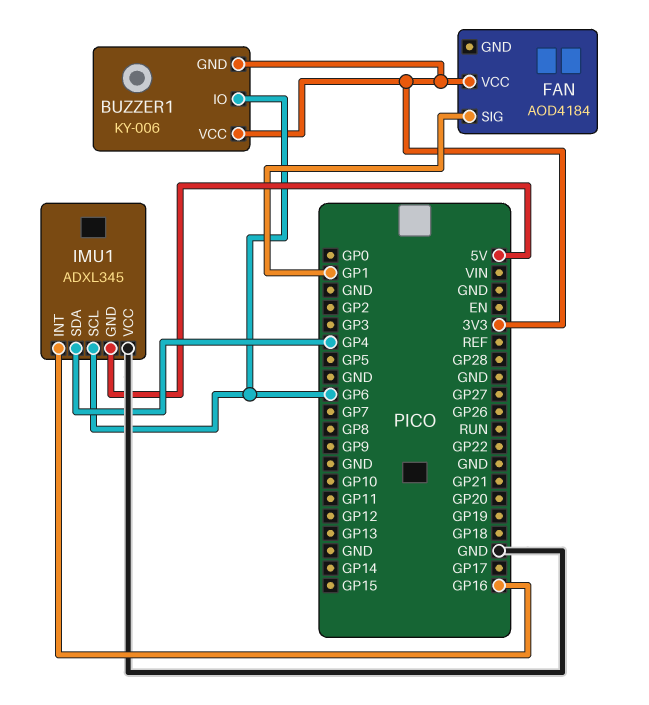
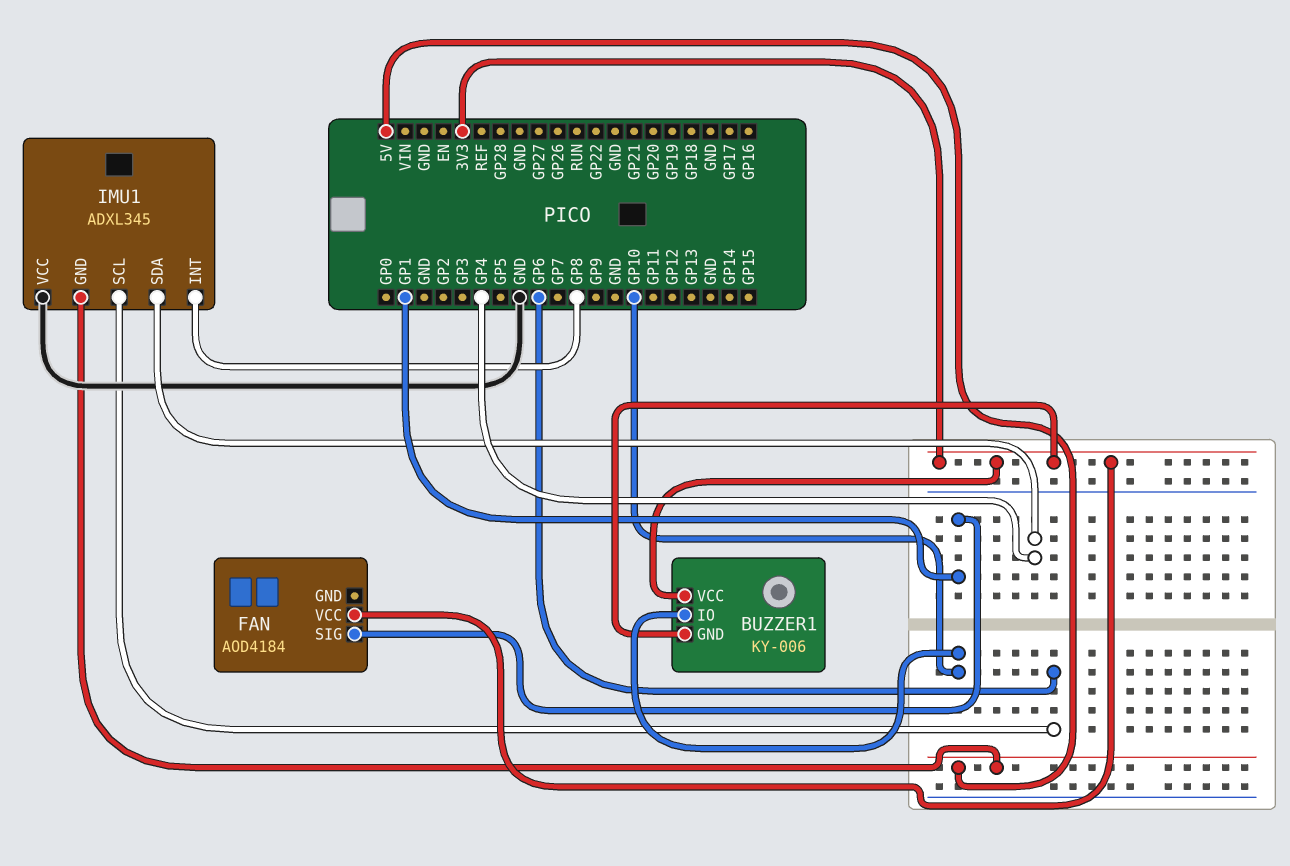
BUZZER1 pin IO: GP6 -> GP10
IMU1 pin INT: GP16 -> GP8

